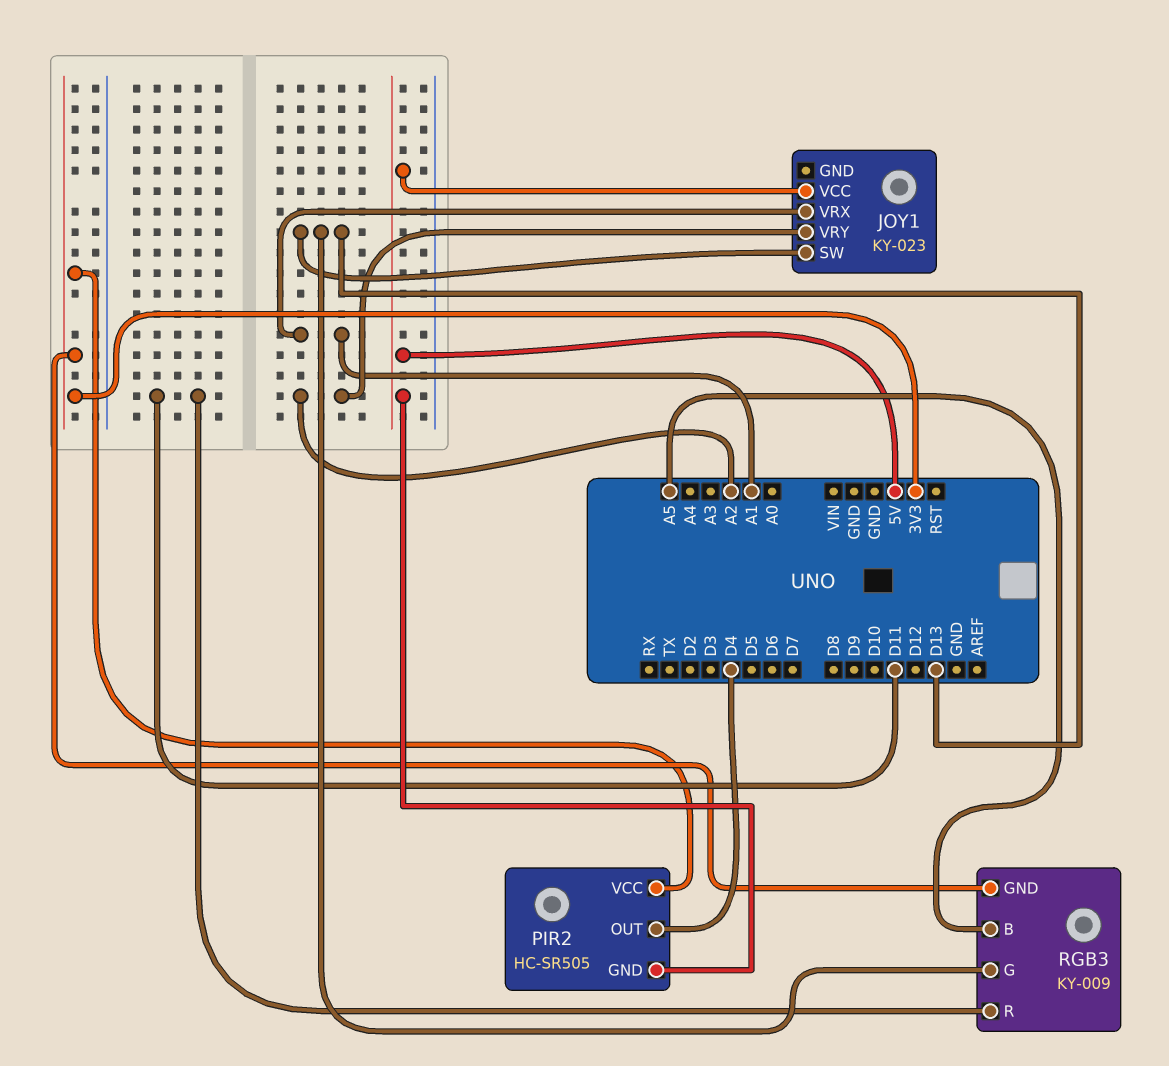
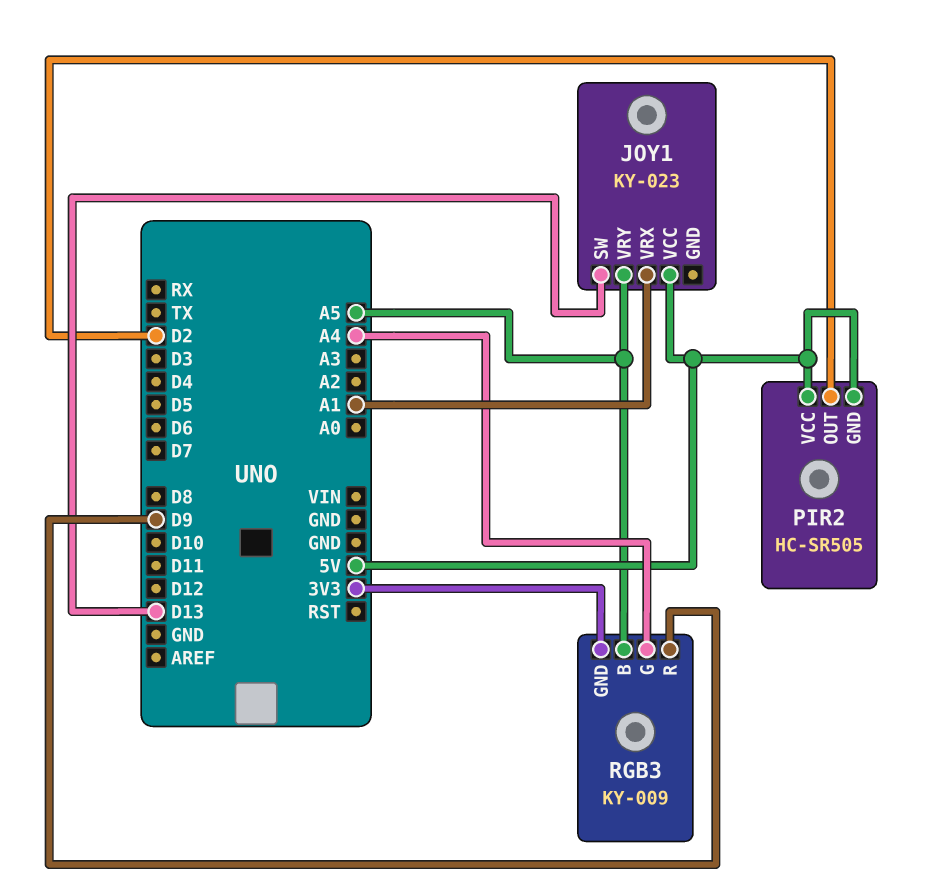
JOY1 pin VRY: A2 -> A5
PIR2 pin OUT: D4 -> D2
PIR2 pin VCC: 3V3 -> 5V
RGB3 pin G: D13 -> A4
RGB3 pin R: D11 -> D9

